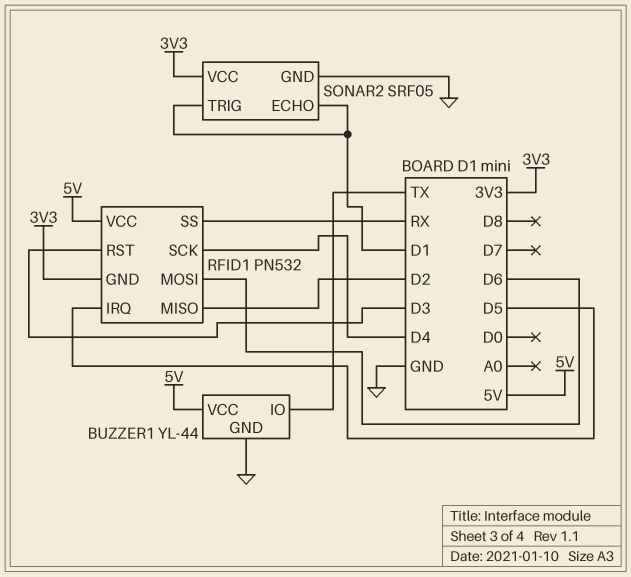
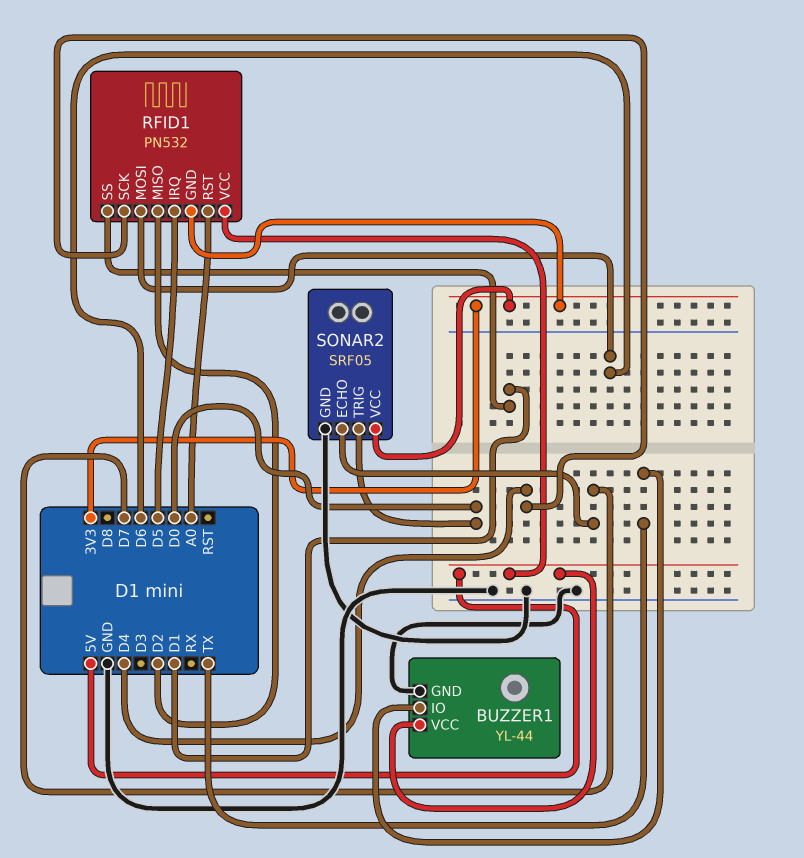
RFID1 pin RST: D3 -> A0
RFID1 pin SS: RX -> D1
SONAR2 pin ECHO: D1 -> D7
SONAR2 pin TRIG: D1 -> D0

